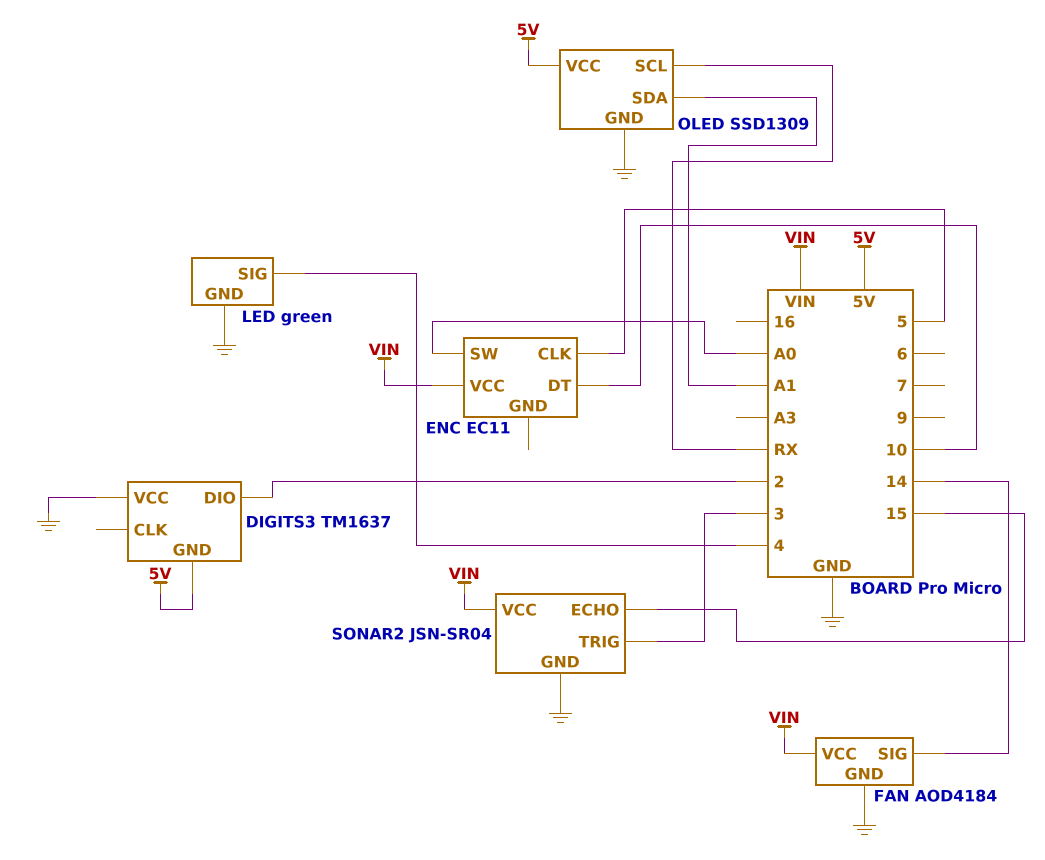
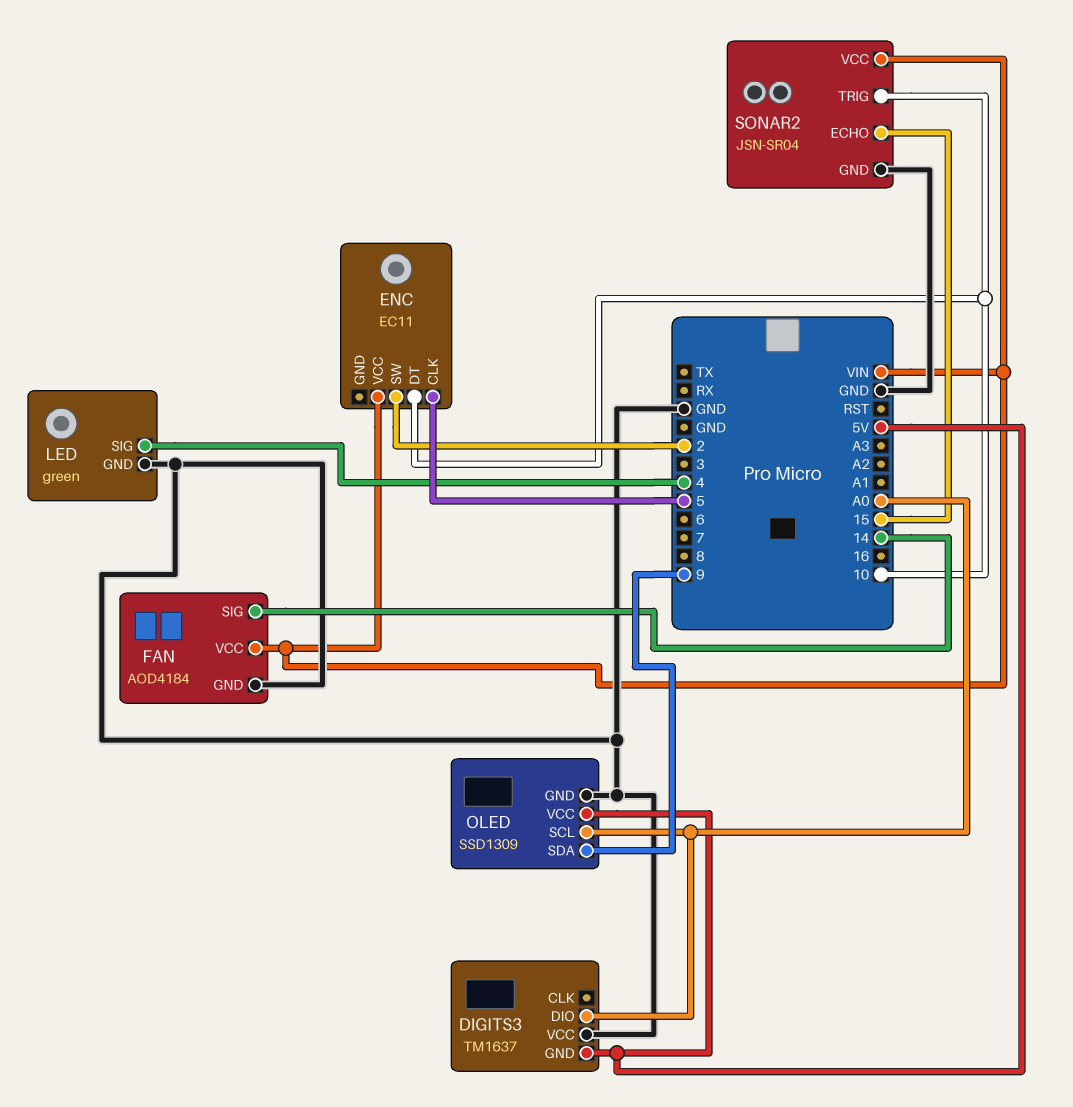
DIGITS3 pin DIO: 2 -> A0
ENC pin SW: A0 -> 2
OLED pin SCL: RX -> A0
OLED pin SDA: A1 -> 9
SONAR2 pin TRIG: 3 -> 10

